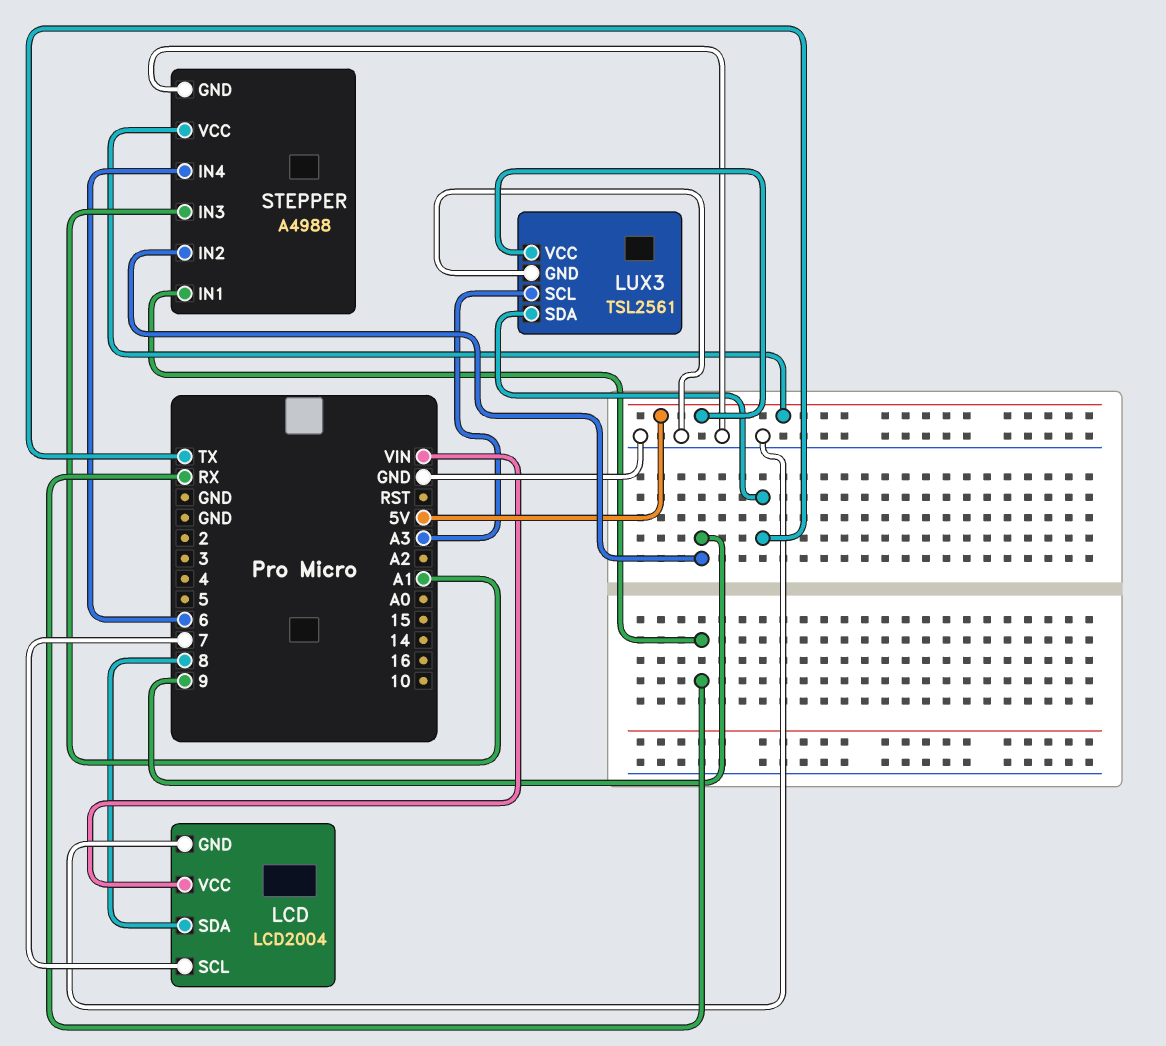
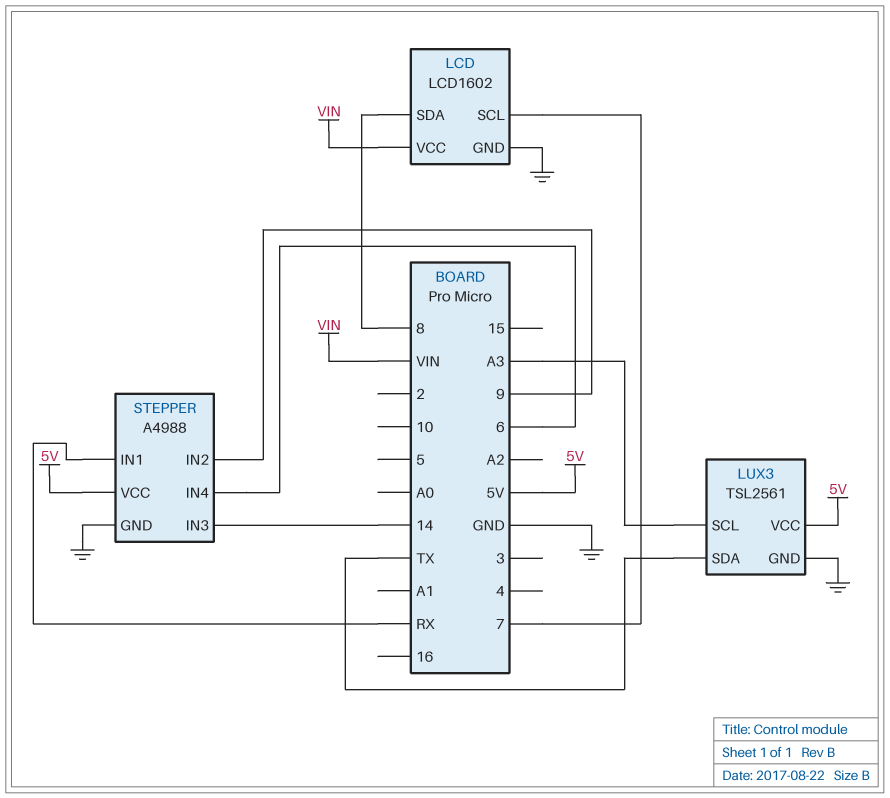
LCD: LCD2004 -> LCD1602
STEPPER pin IN3: A1 -> 14

